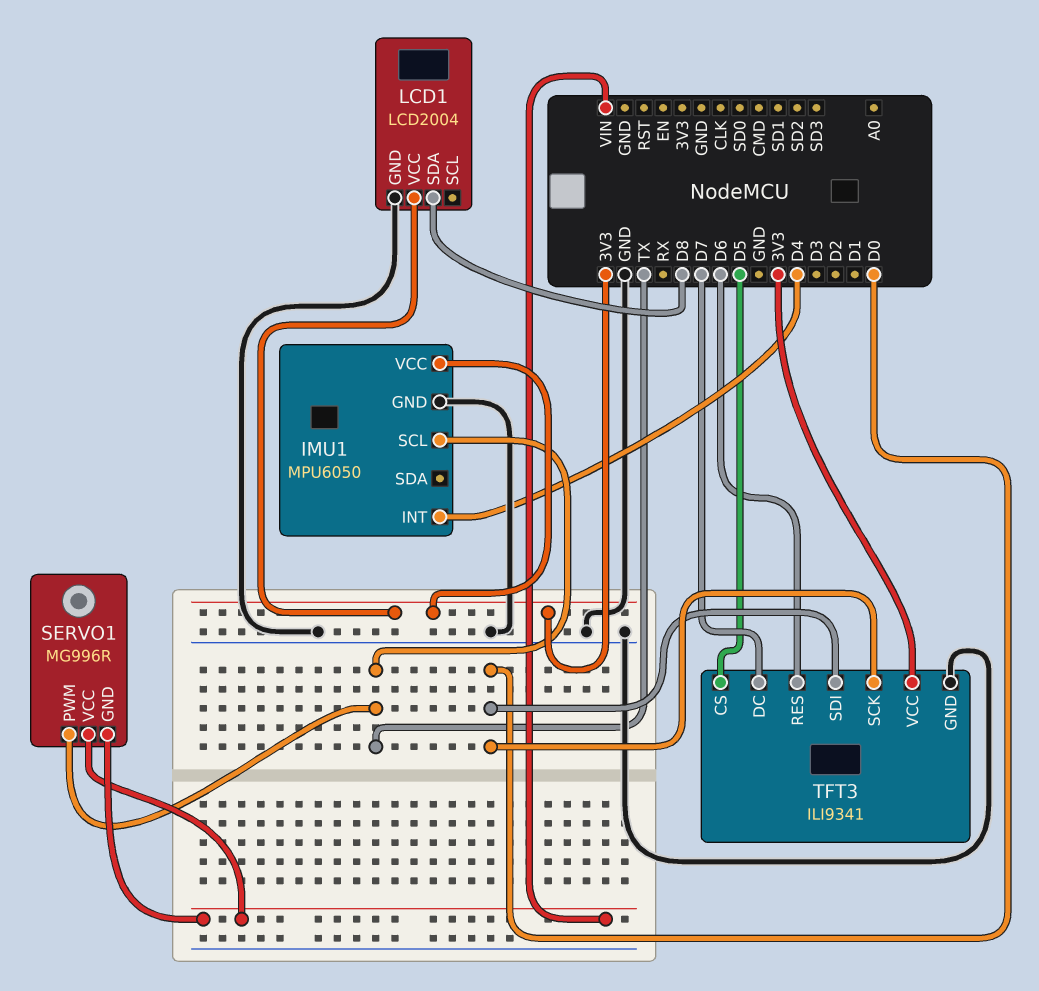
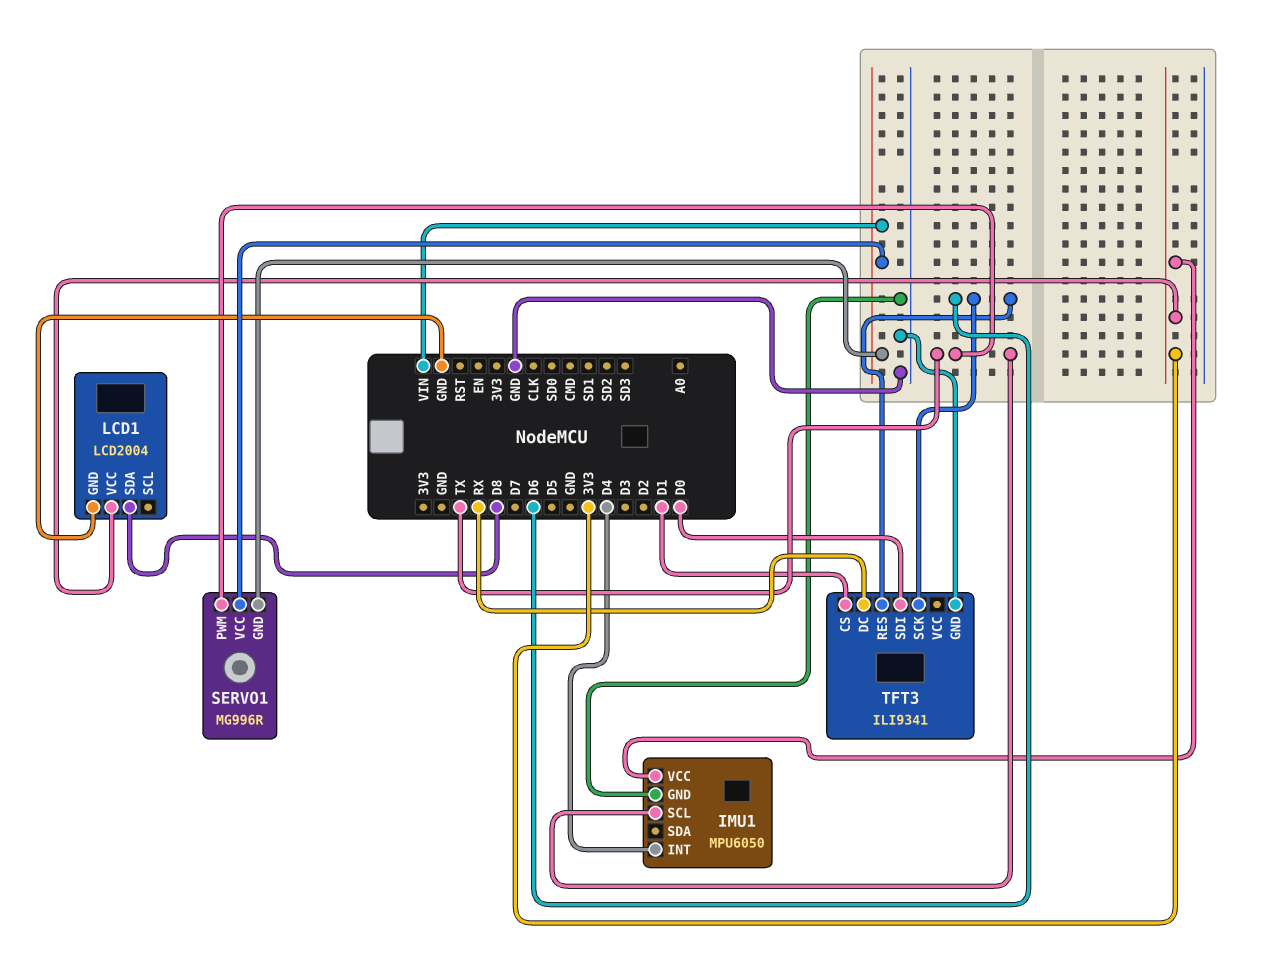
TFT3 pin CS: D5 -> D1
TFT3 pin DC: D7 -> RX
TFT3 pin SCK: D0 -> D6
TFT3 pin VCC: 3V3 -> none

